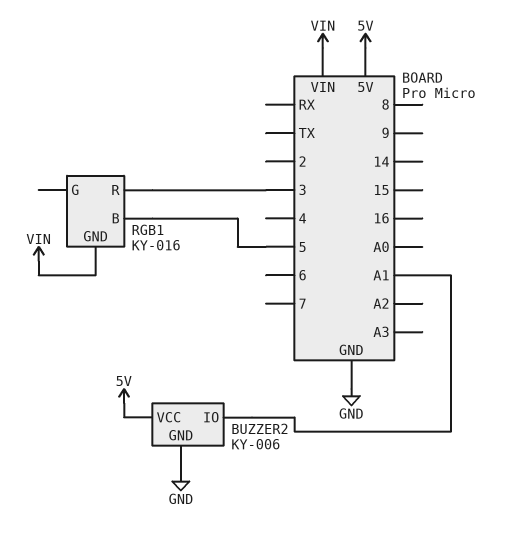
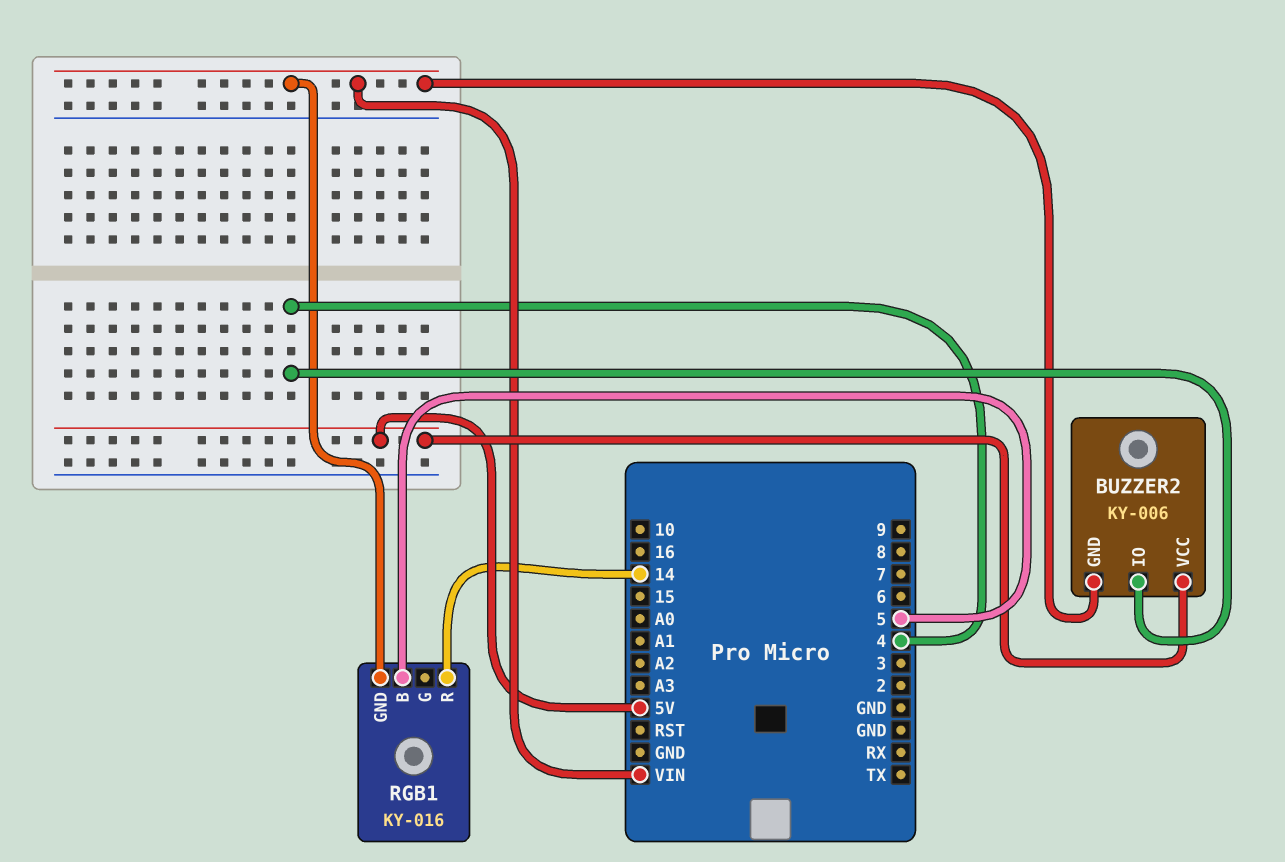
BUZZER2 pin GND: GND -> VIN
BUZZER2 pin IO: A1 -> 4
RGB1 pin R: 3 -> 14

